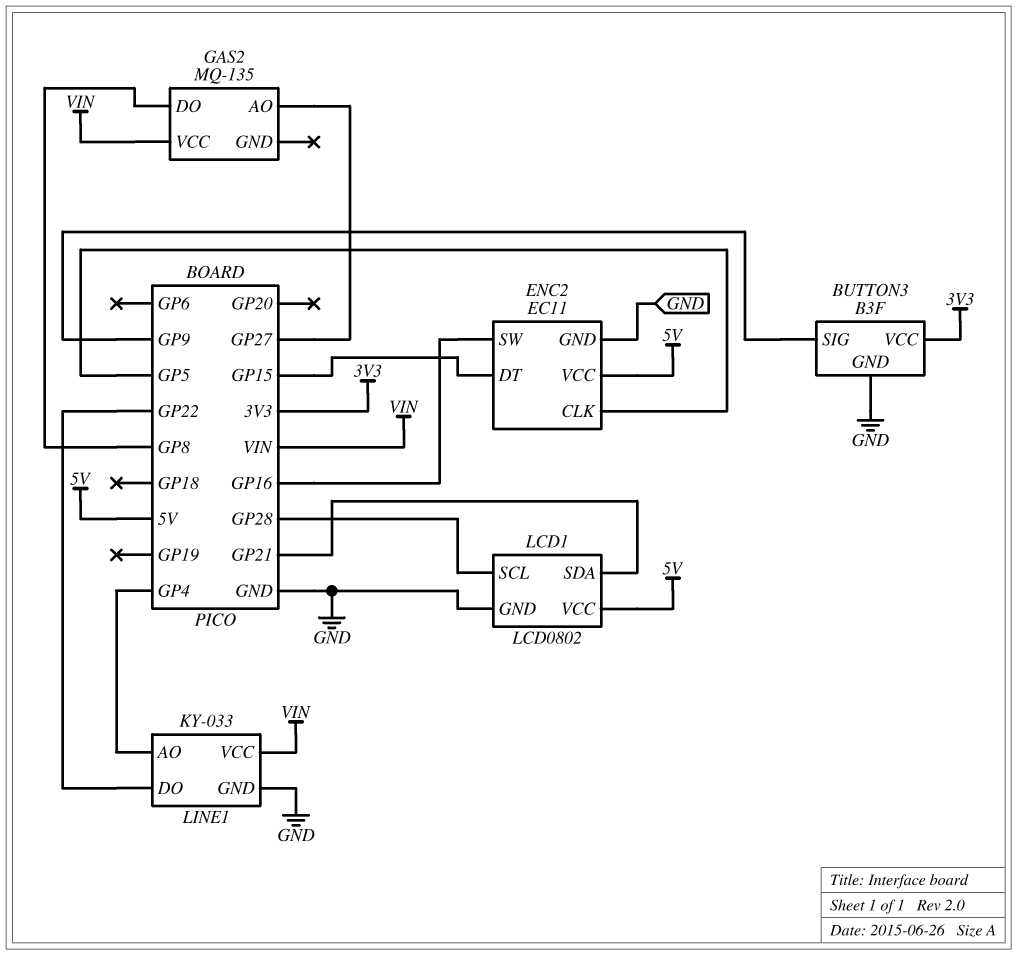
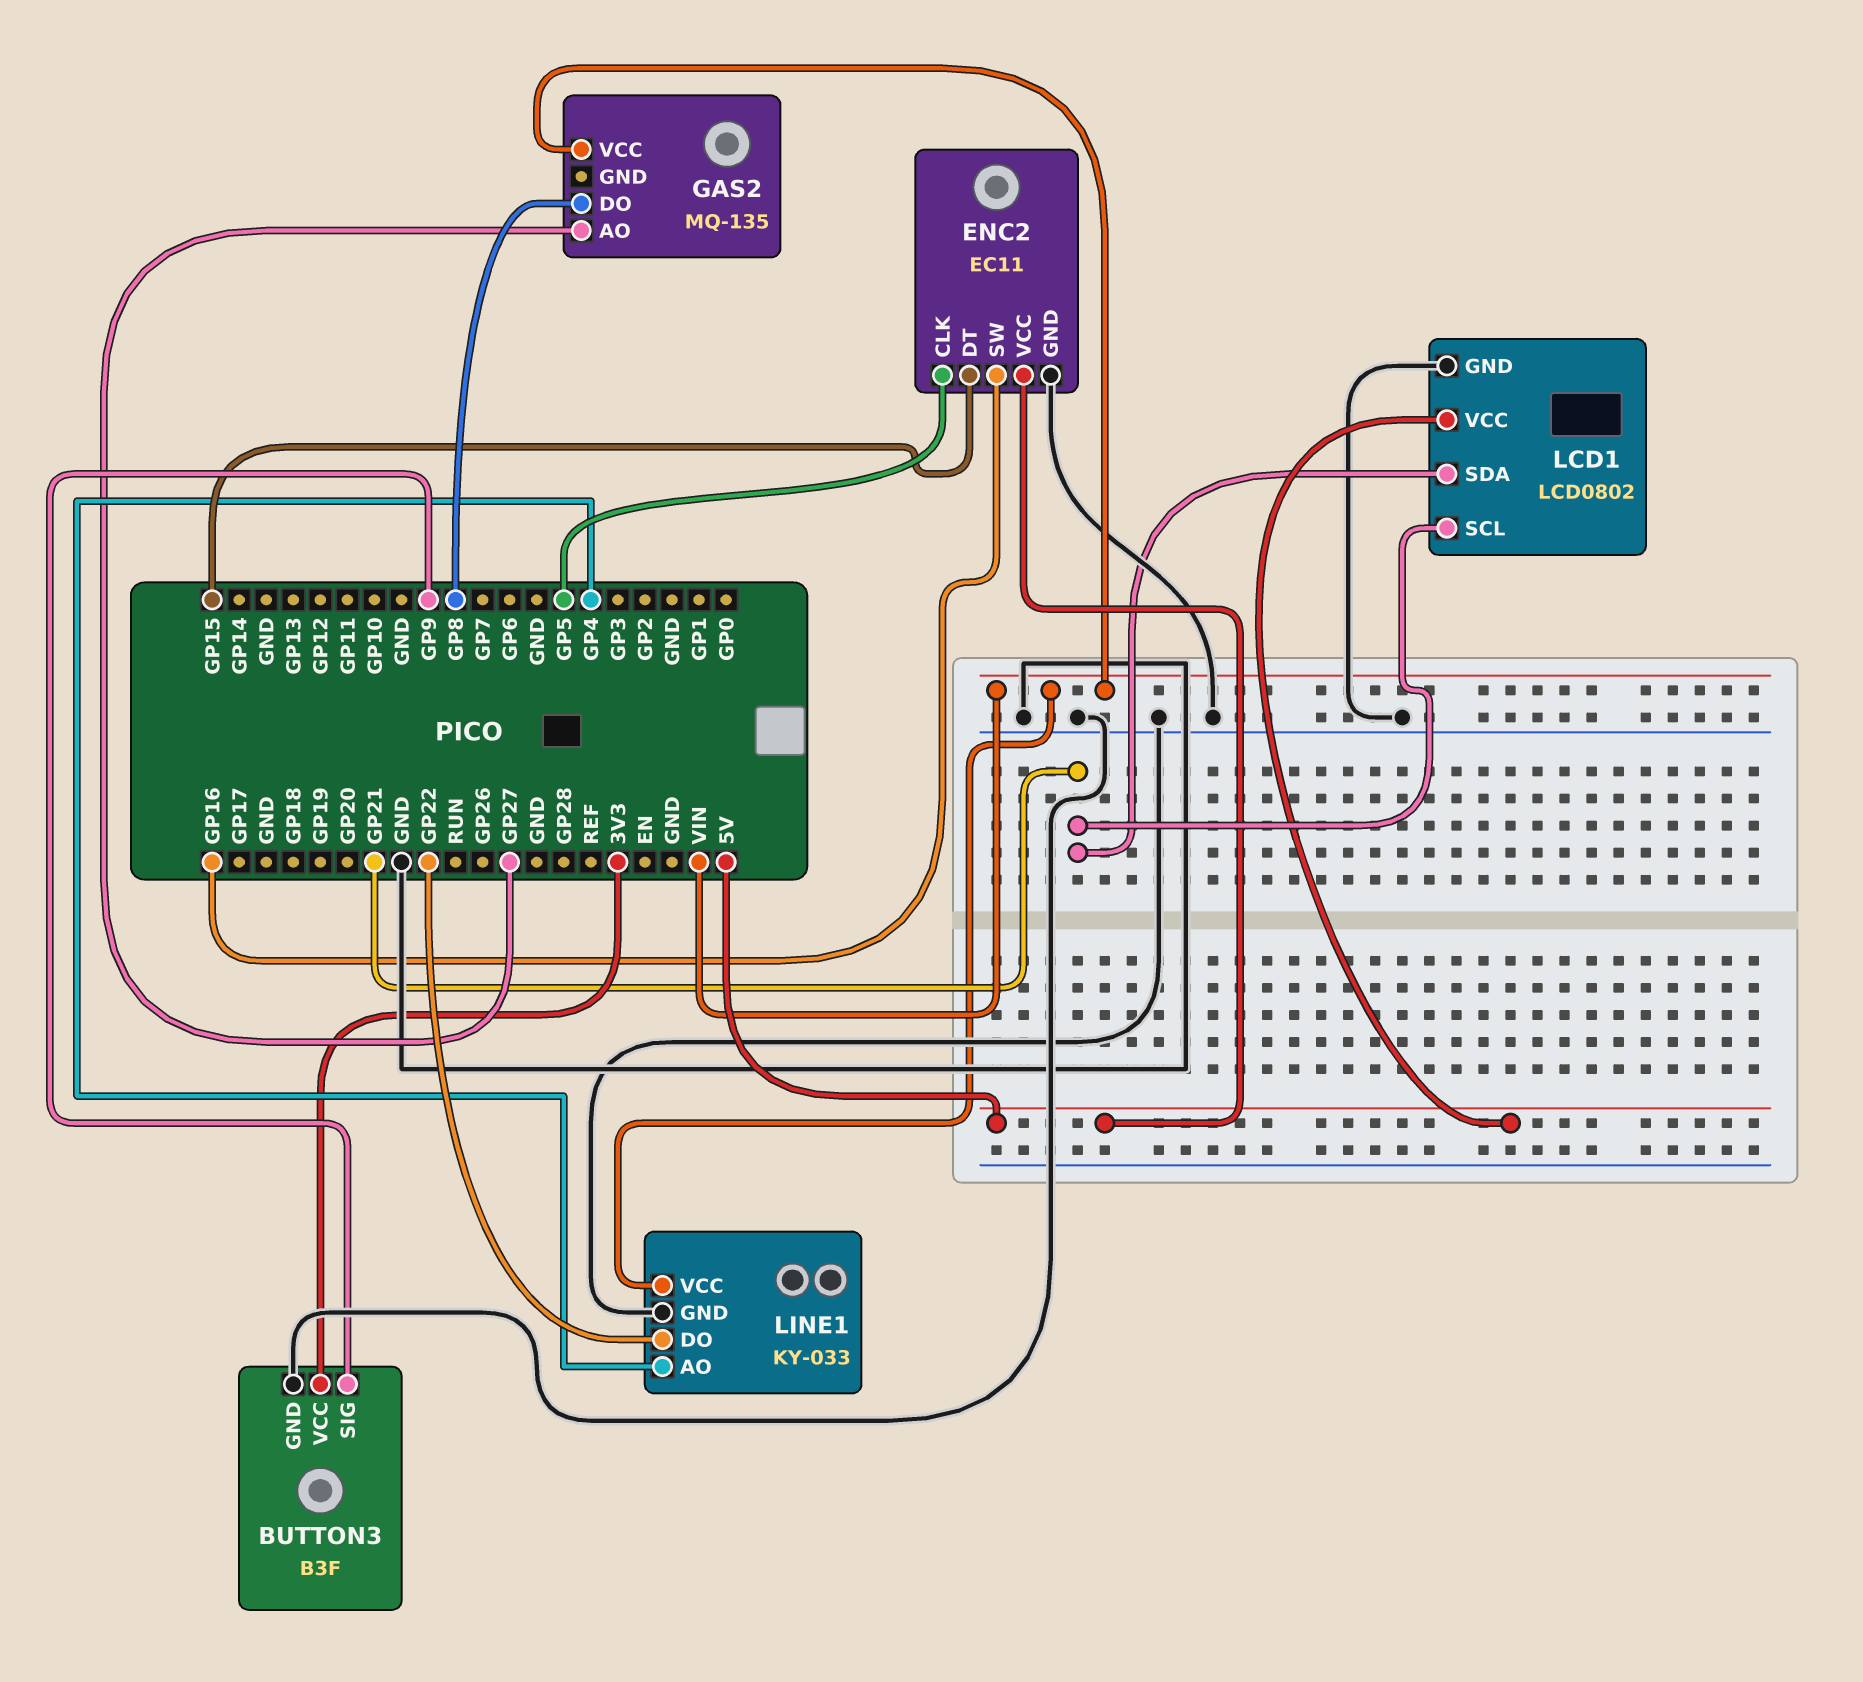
LCD1 pin SCL: GP28 -> GP21

